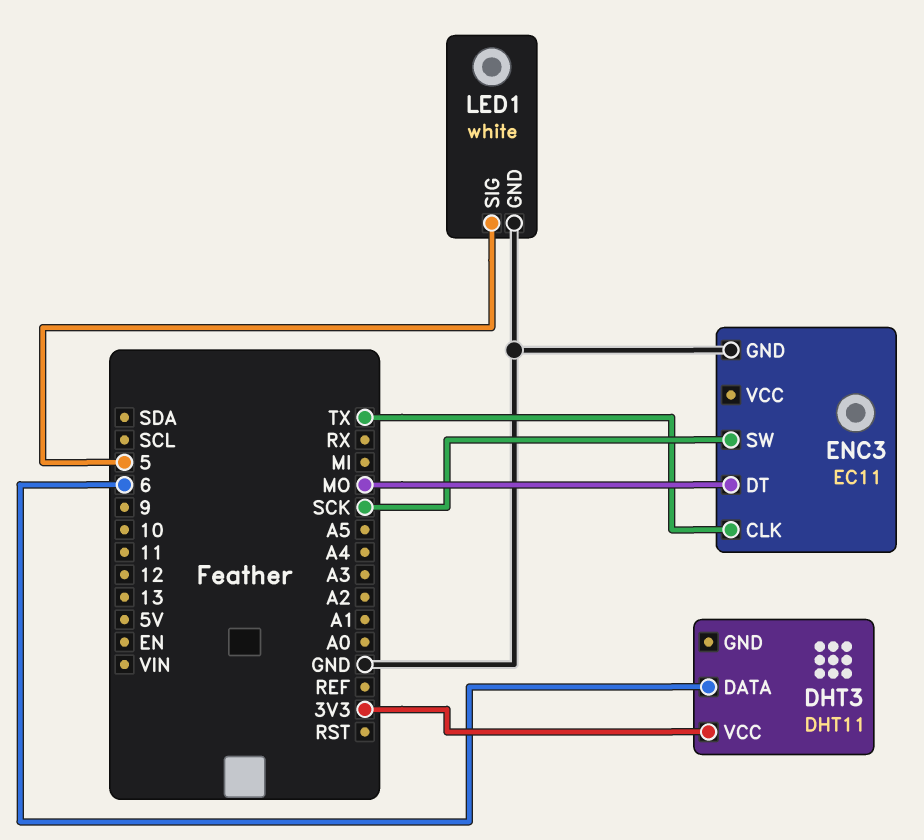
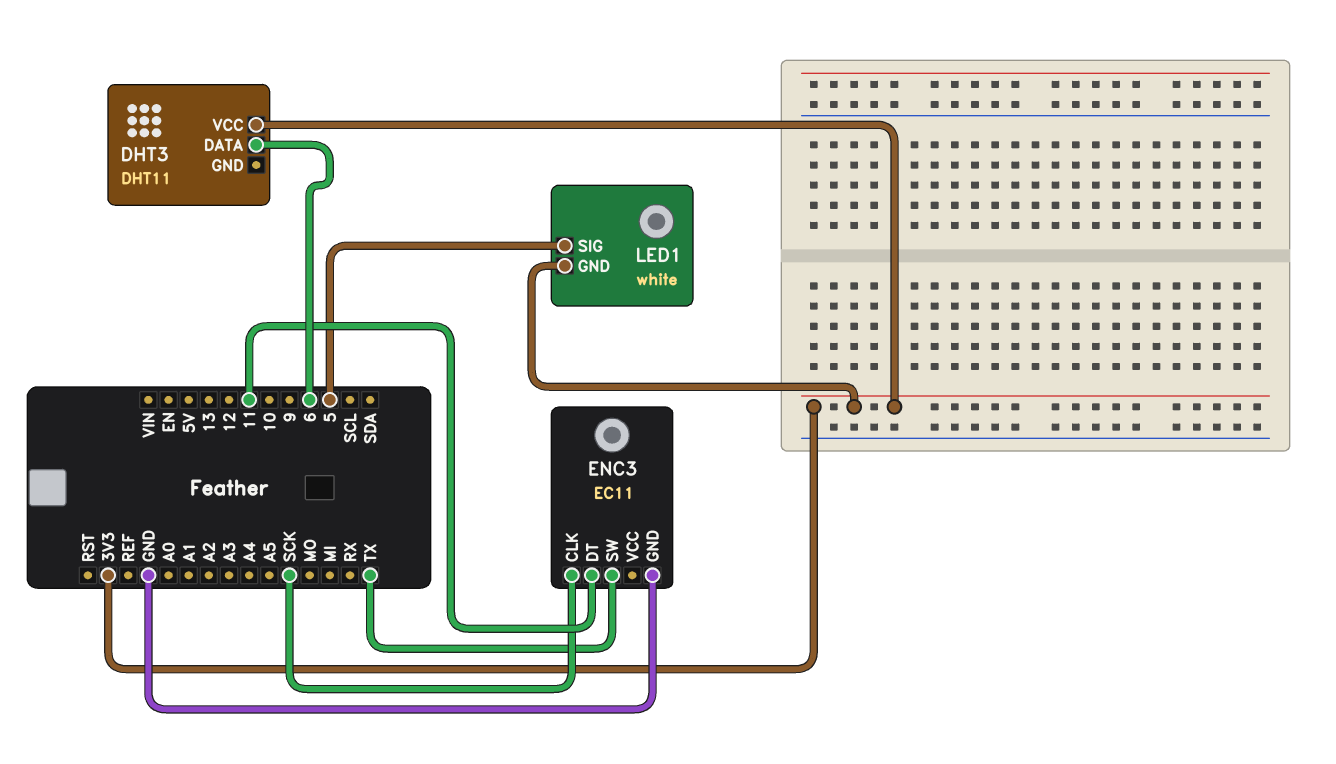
ENC3 pin CLK: TX -> SCK
ENC3 pin DT: MO -> 11
ENC3 pin SW: SCK -> TX
LED1 pin GND: GND -> 3V3

